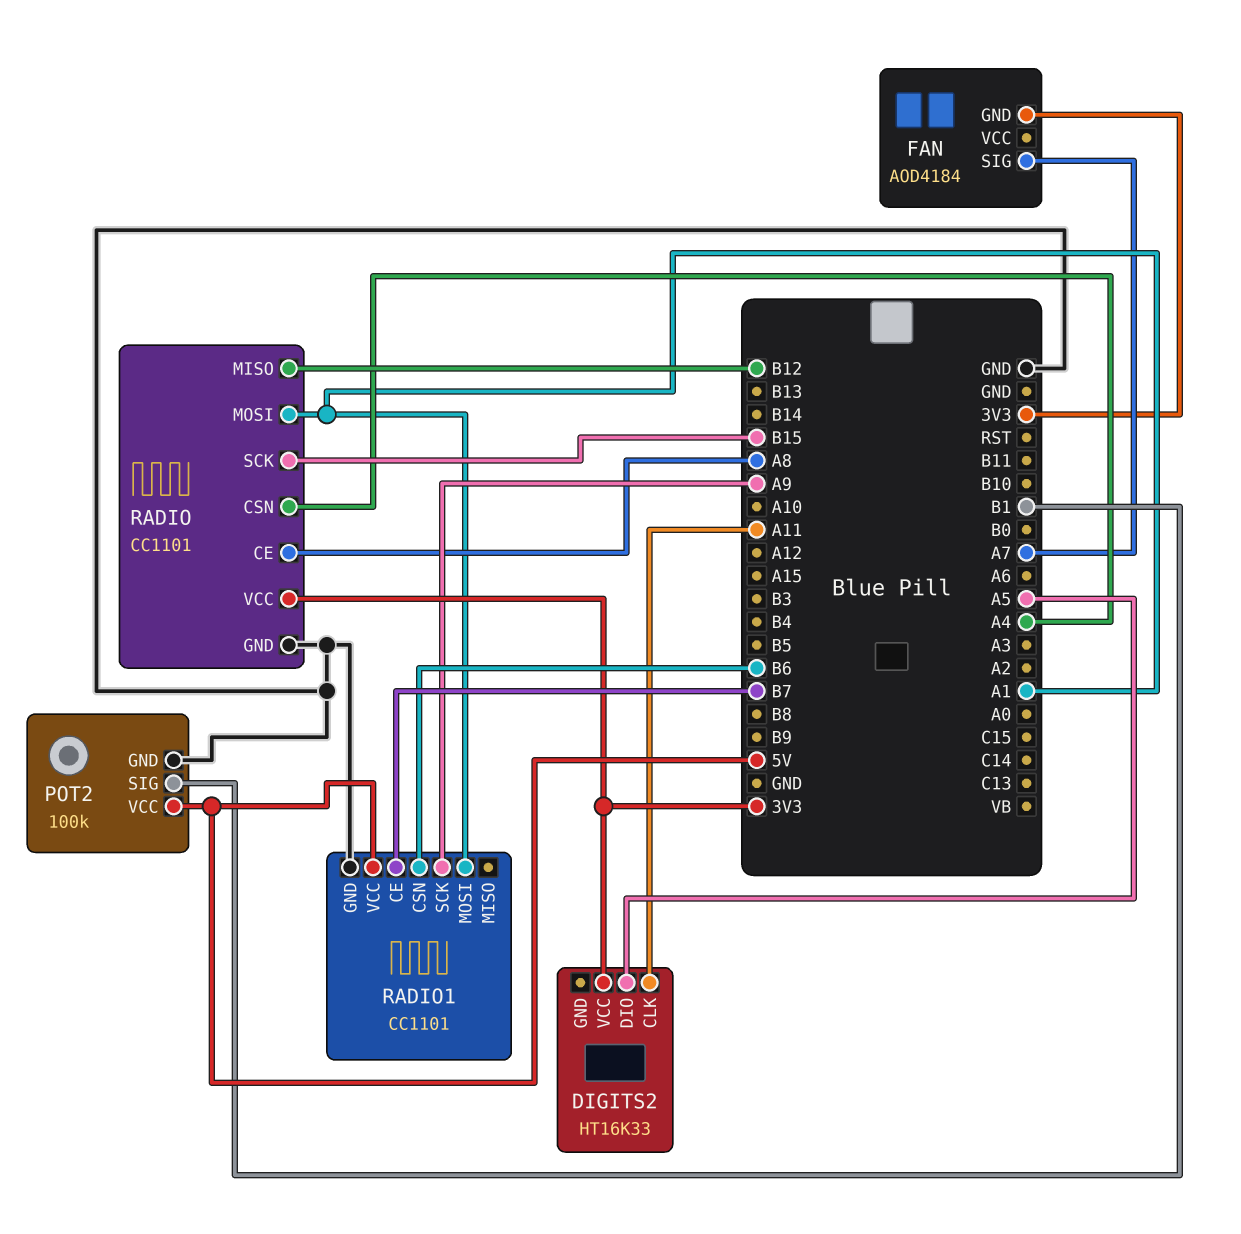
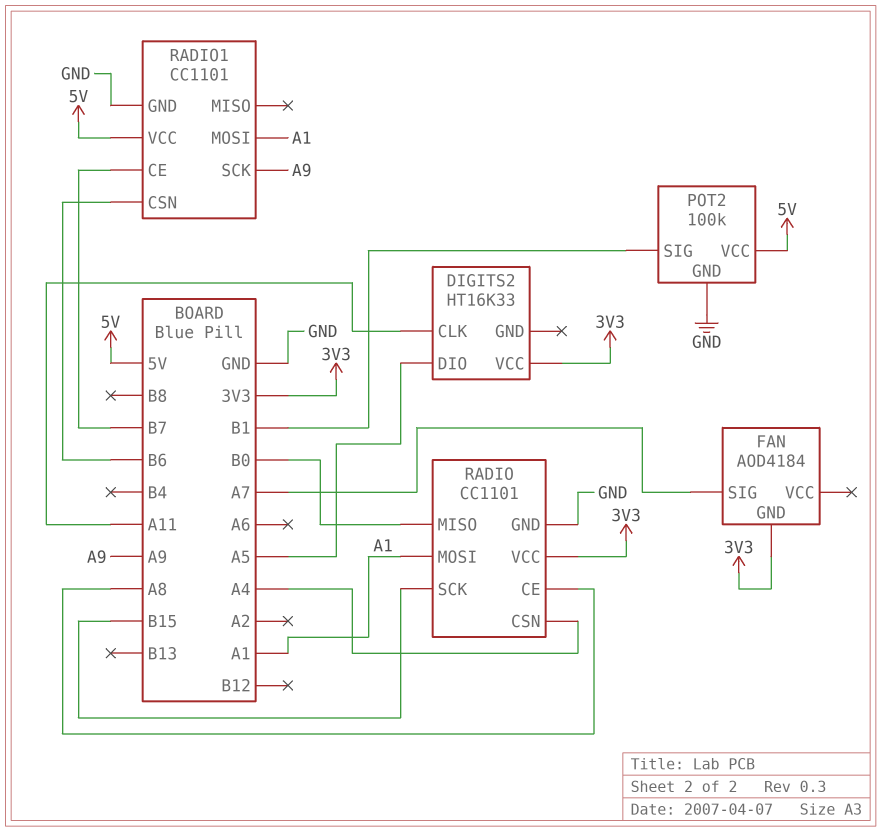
RADIO pin MISO: B12 -> B0

